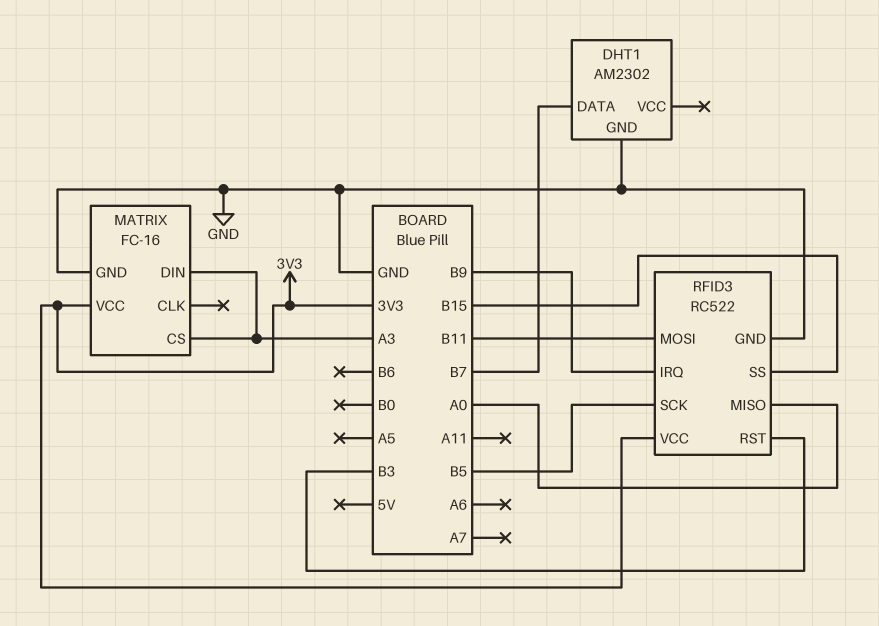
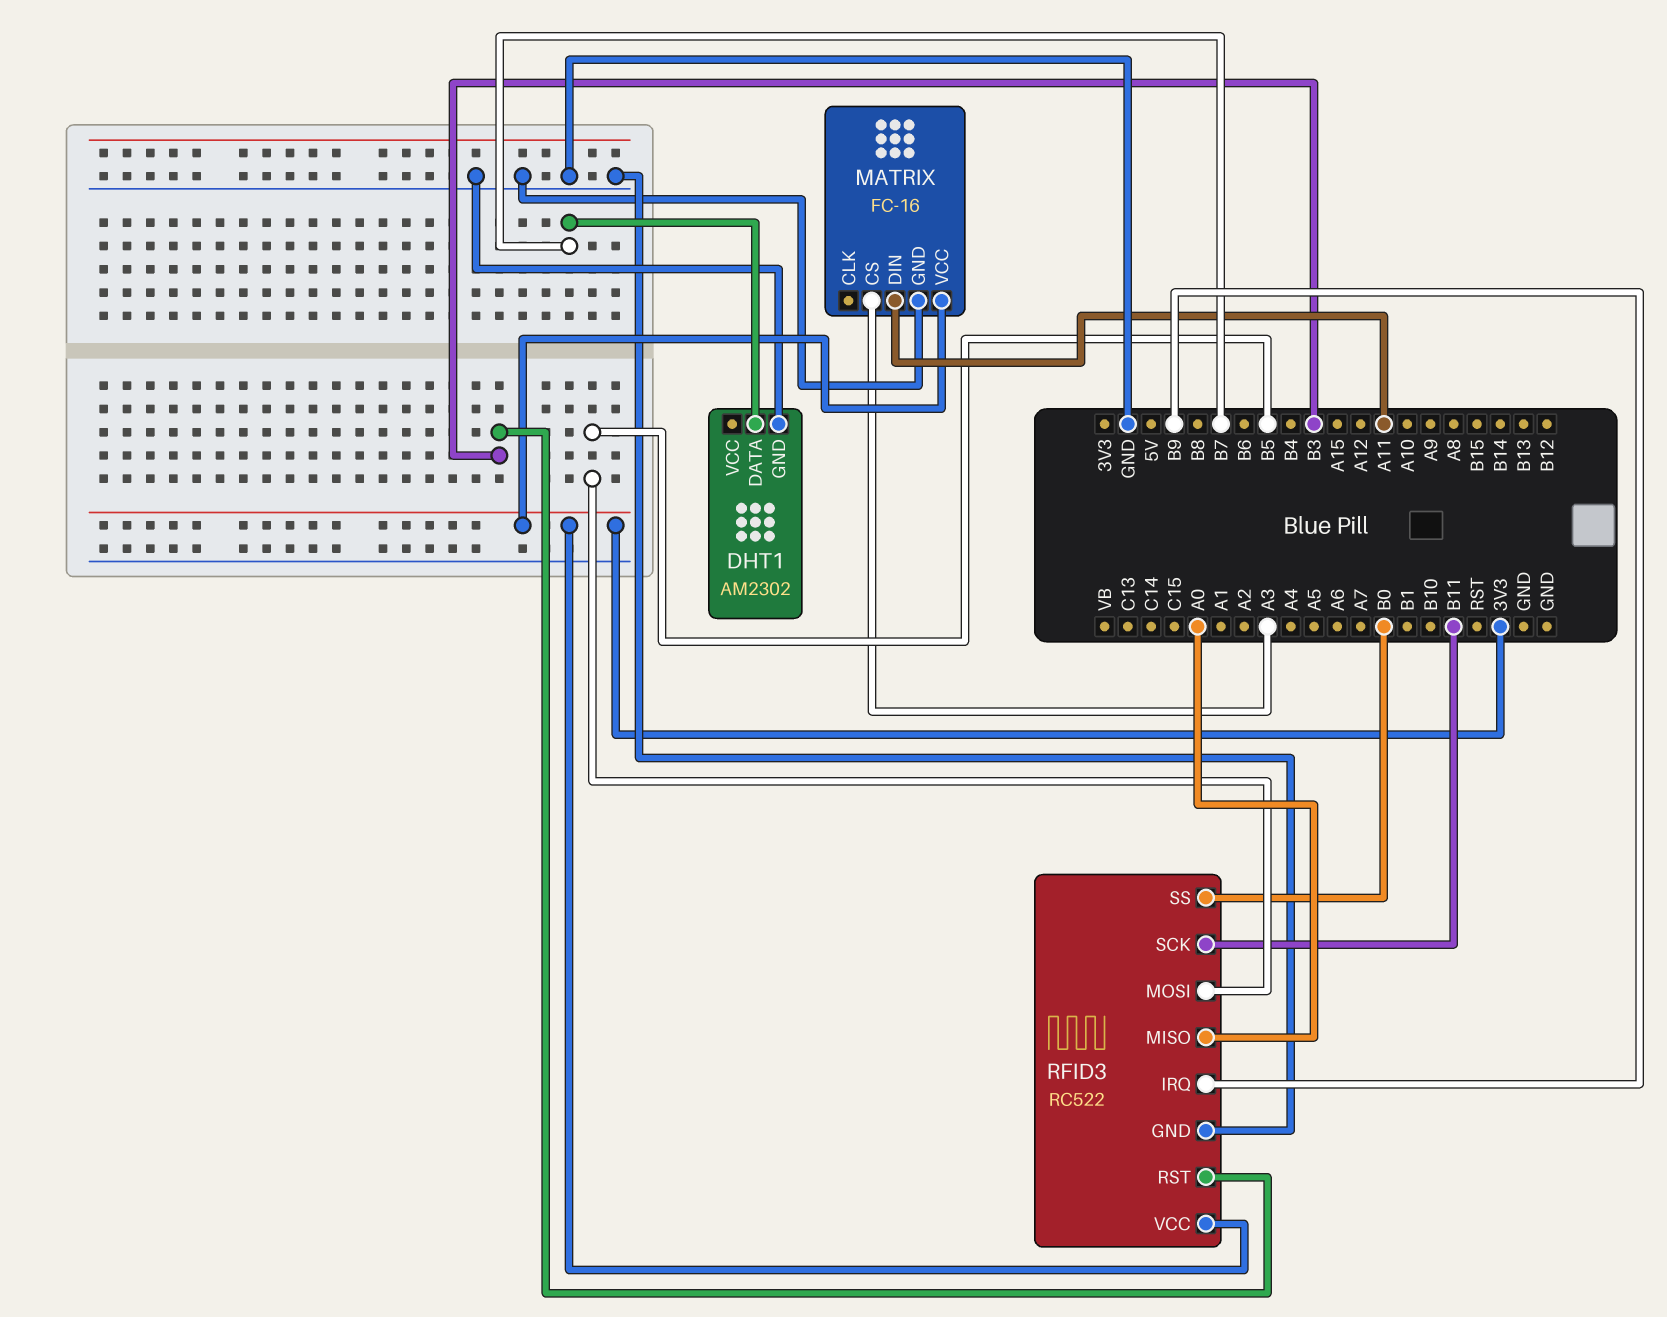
MATRIX pin DIN: A3 -> A11
RFID3 pin MOSI: B11 -> B5
RFID3 pin SCK: B5 -> B11
RFID3 pin SS: B15 -> B0

